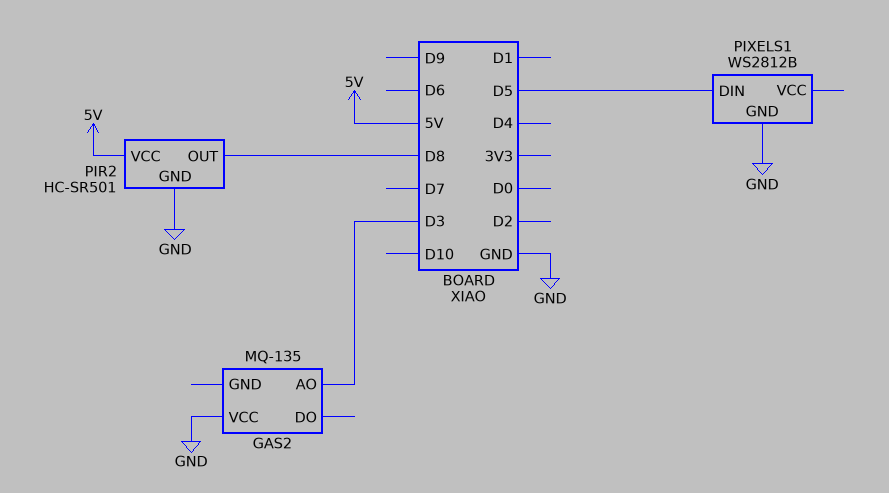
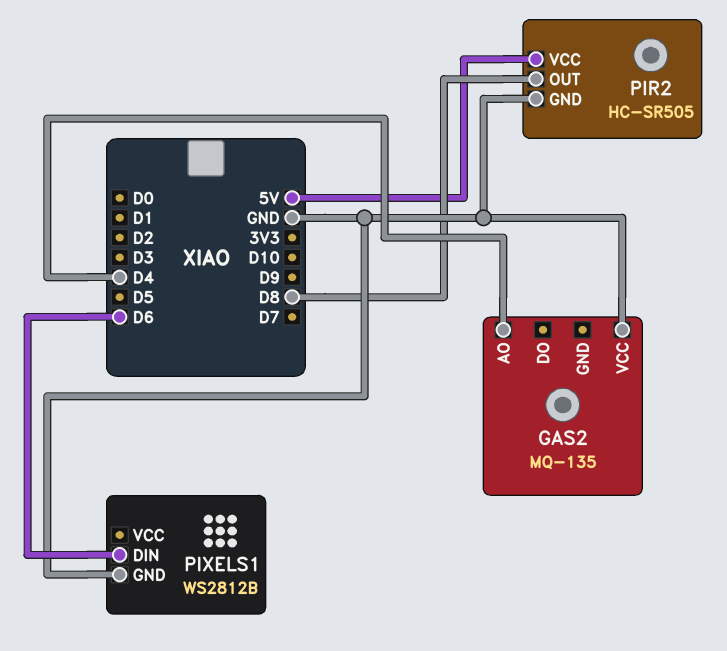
GAS2 pin AO: D3 -> D4
PIR2: HC-SR501 -> HC-SR505
PIXELS1 pin DIN: D5 -> D6

